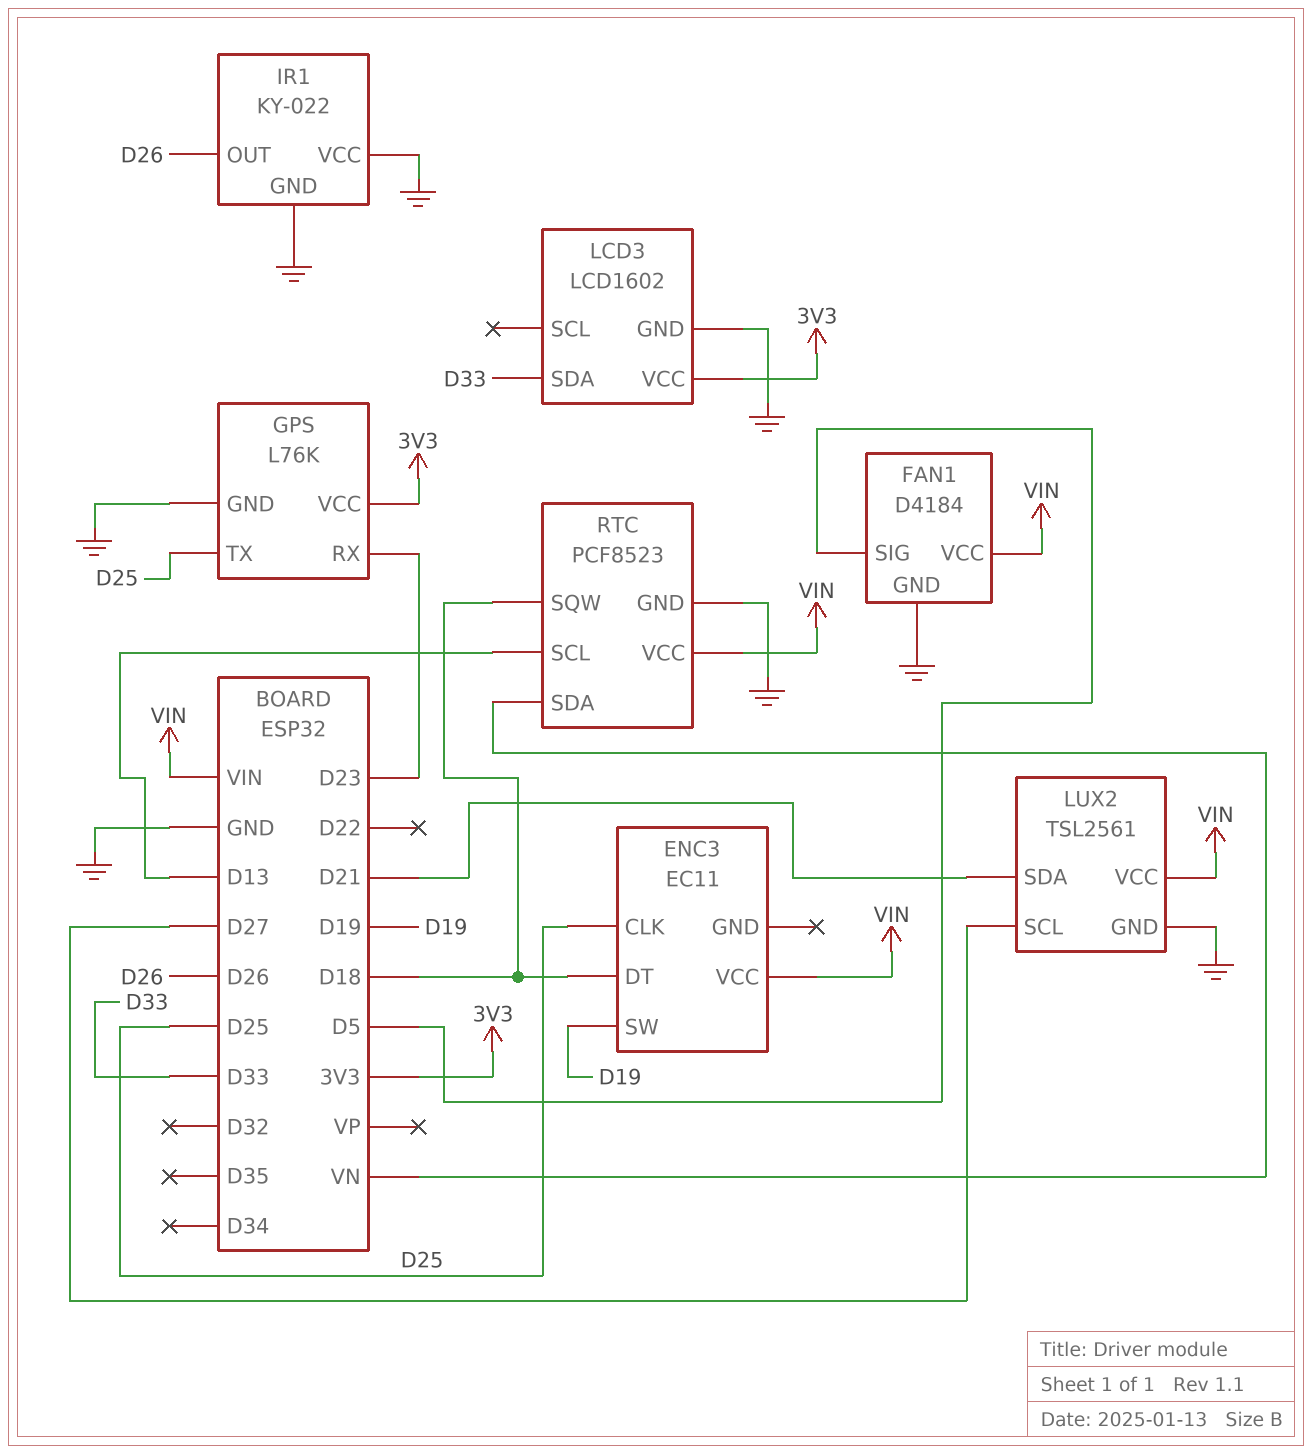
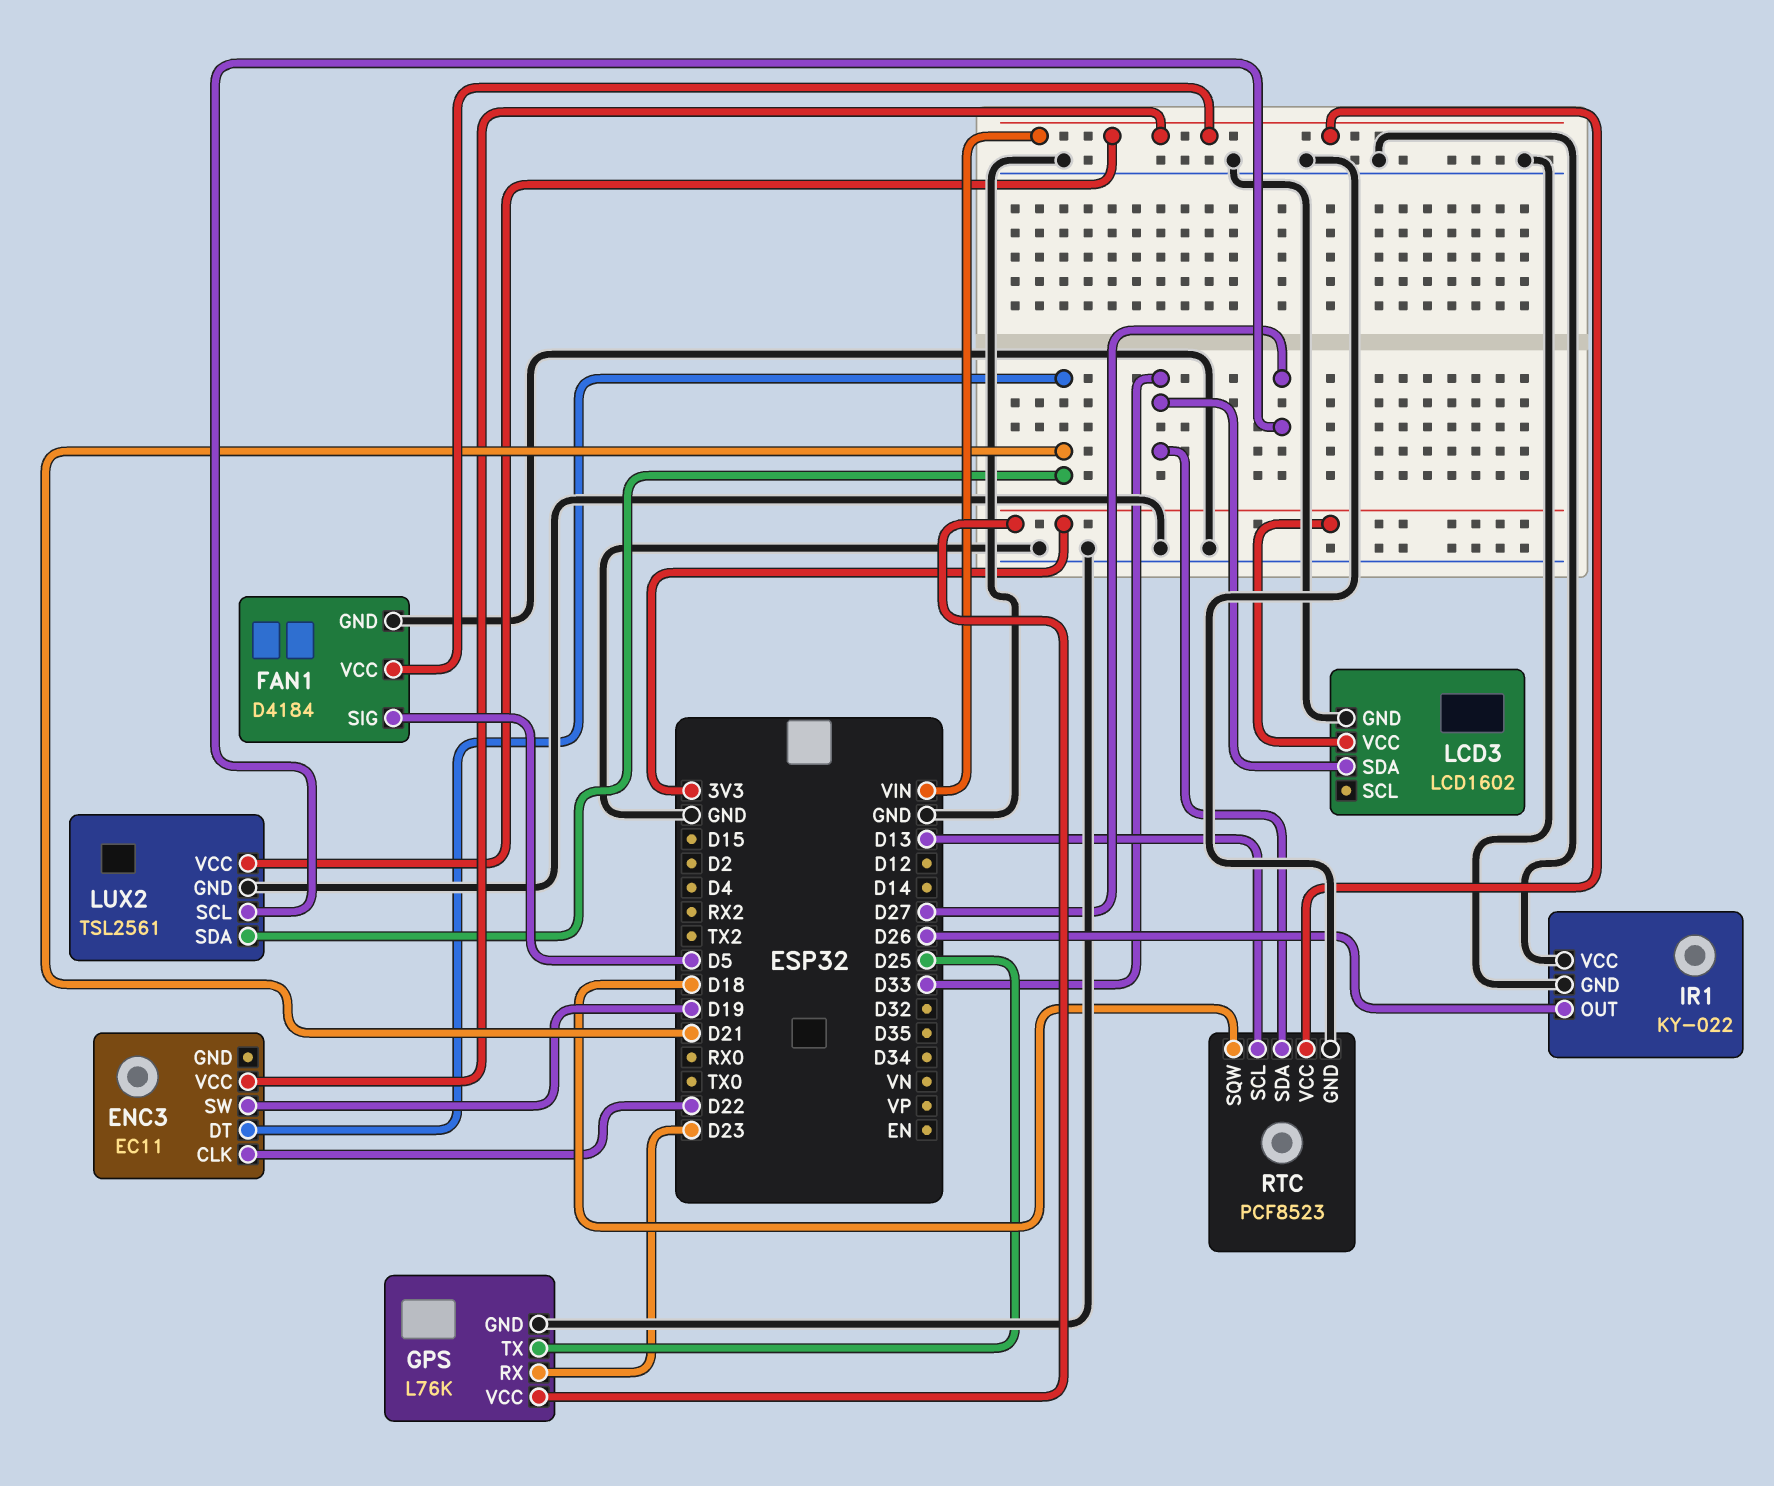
ENC3 pin CLK: D25 -> D22
ENC3 pin DT: D18 -> D21
RTC pin SDA: VN -> D33

